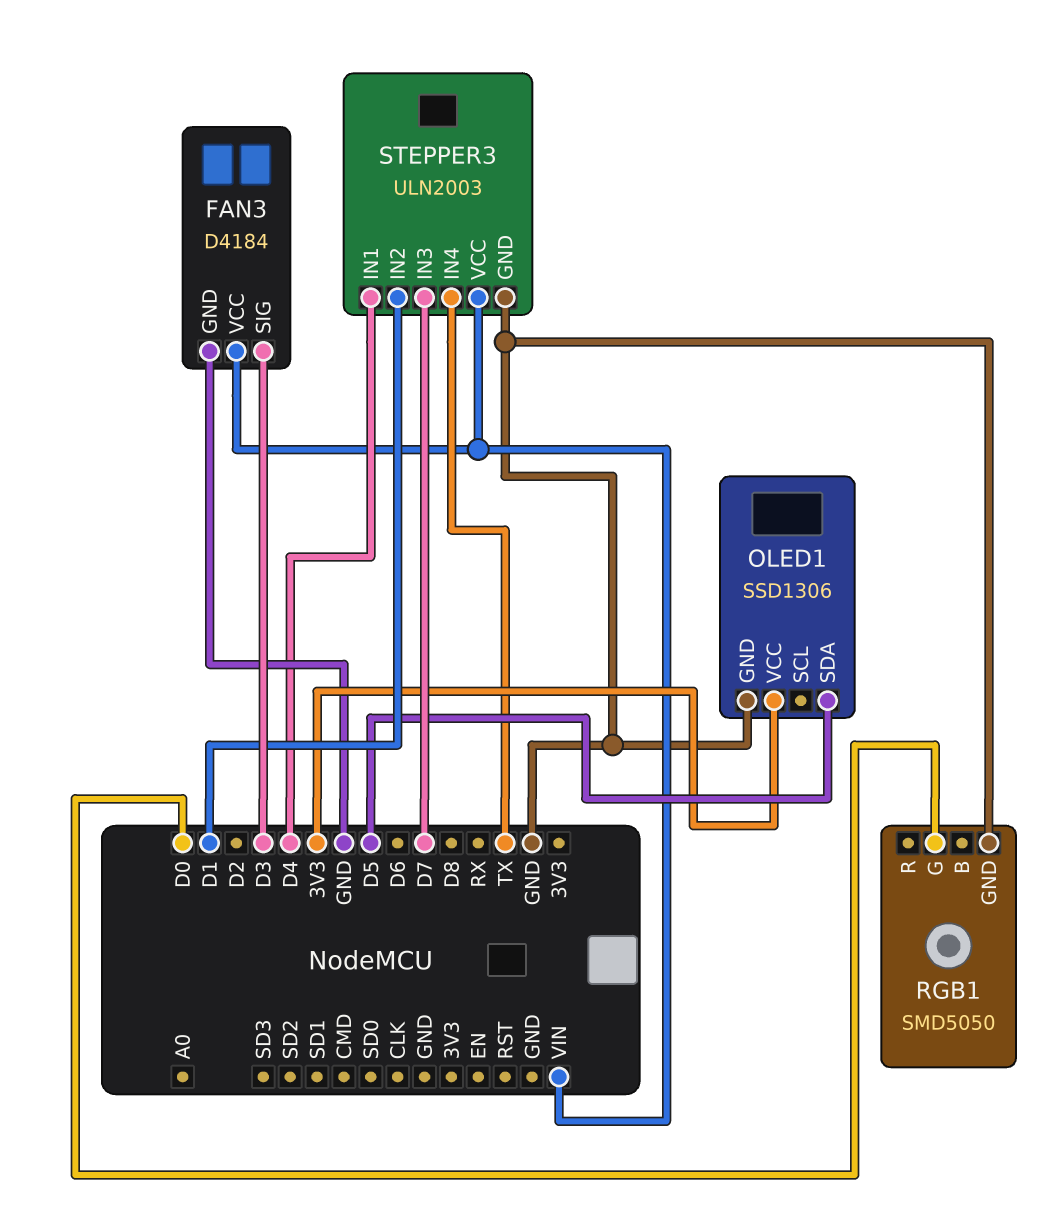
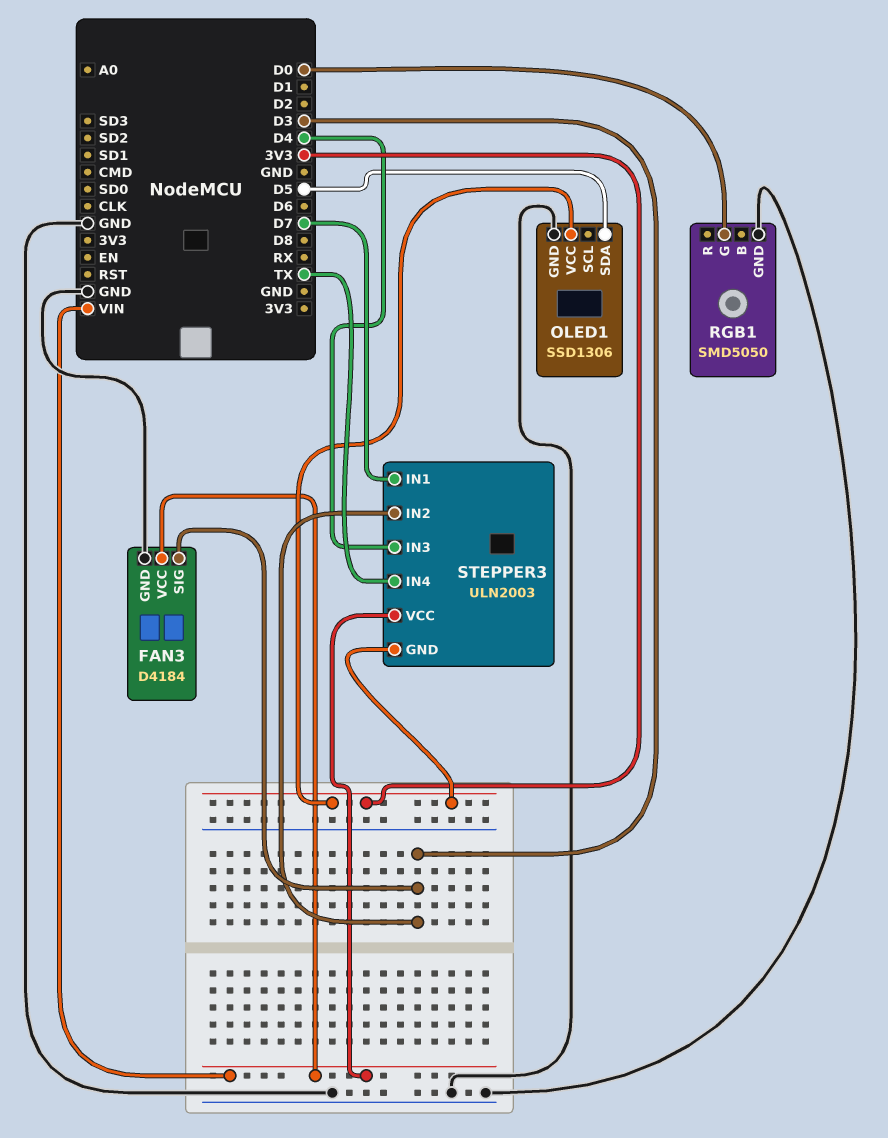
STEPPER3 pin GND: GND -> 3V3
STEPPER3 pin IN1: D4 -> D7
STEPPER3 pin IN2: D1 -> D3
STEPPER3 pin IN3: D7 -> D4

